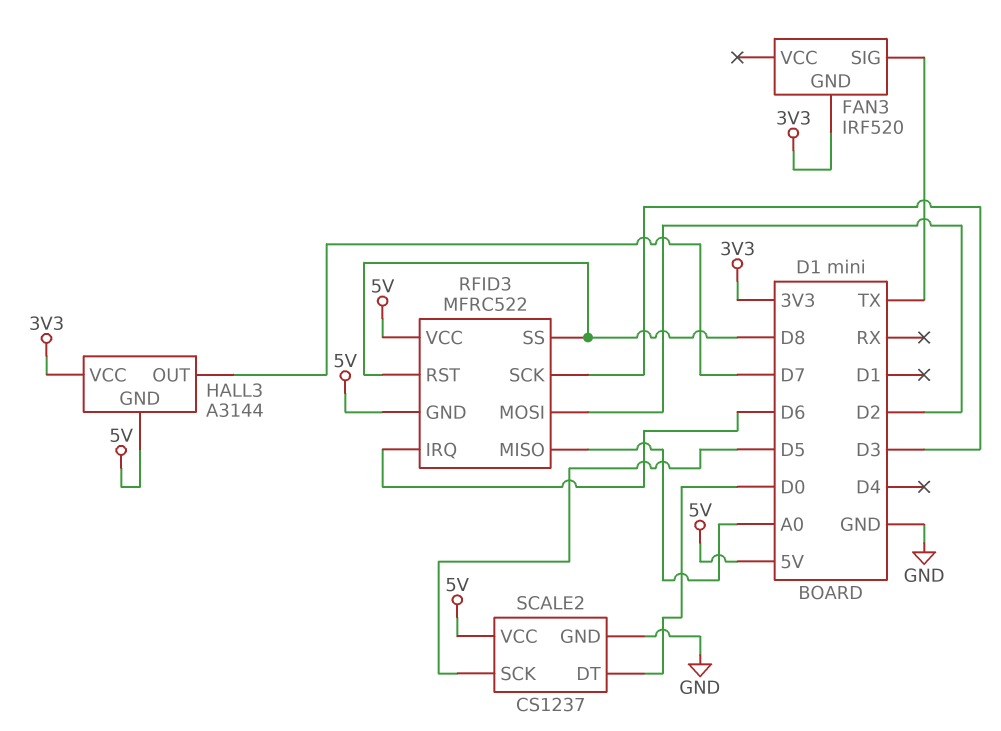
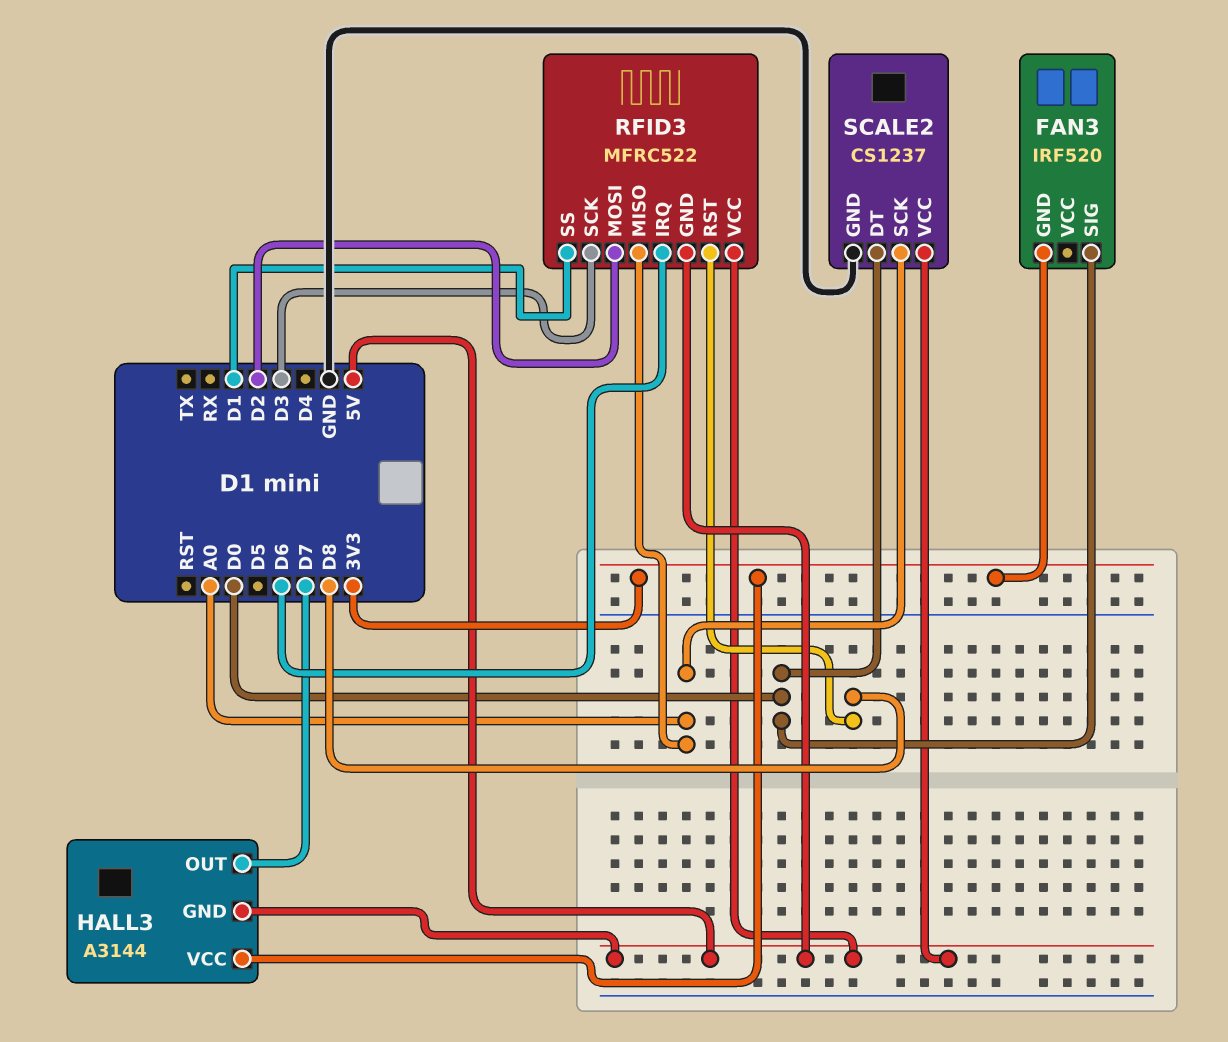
FAN3 pin SIG: TX -> D0
RFID3 pin SS: D8 -> D1
SCALE2 pin SCK: D5 -> A0

